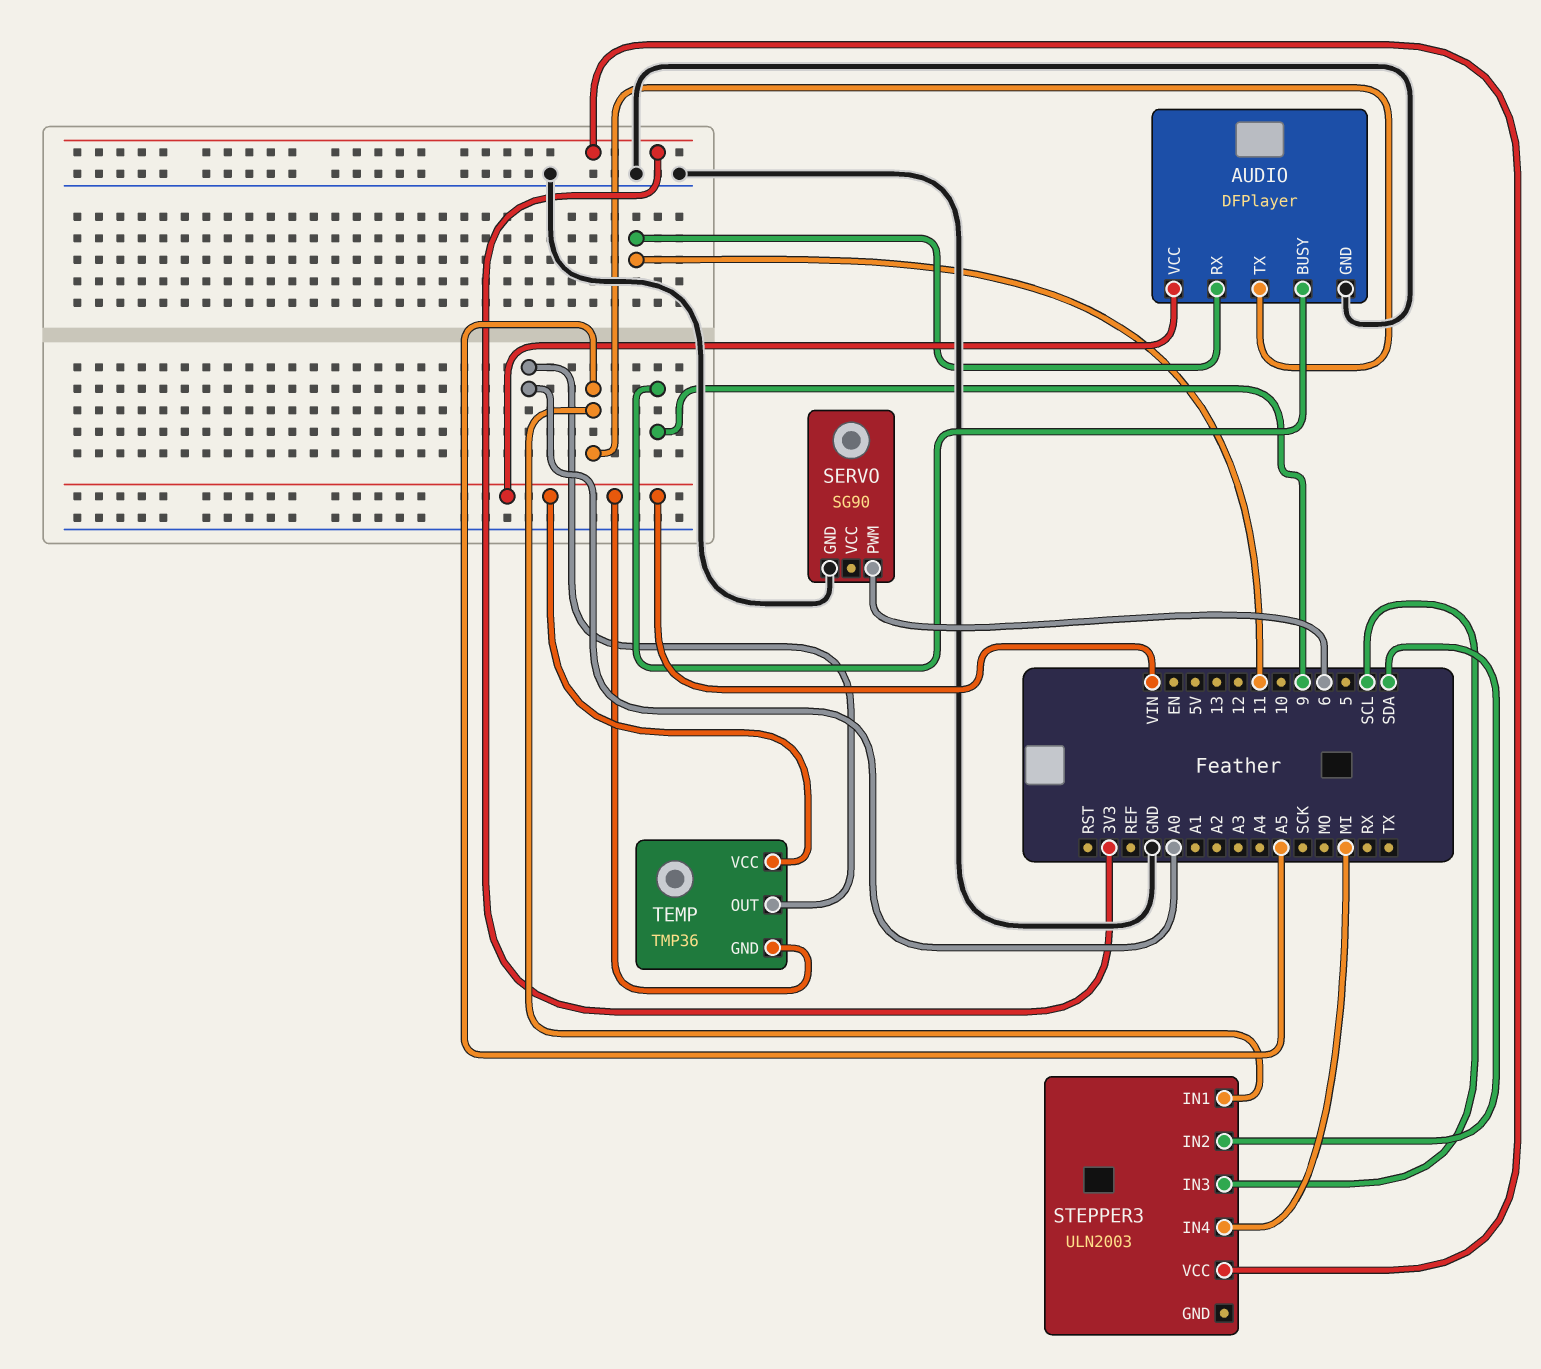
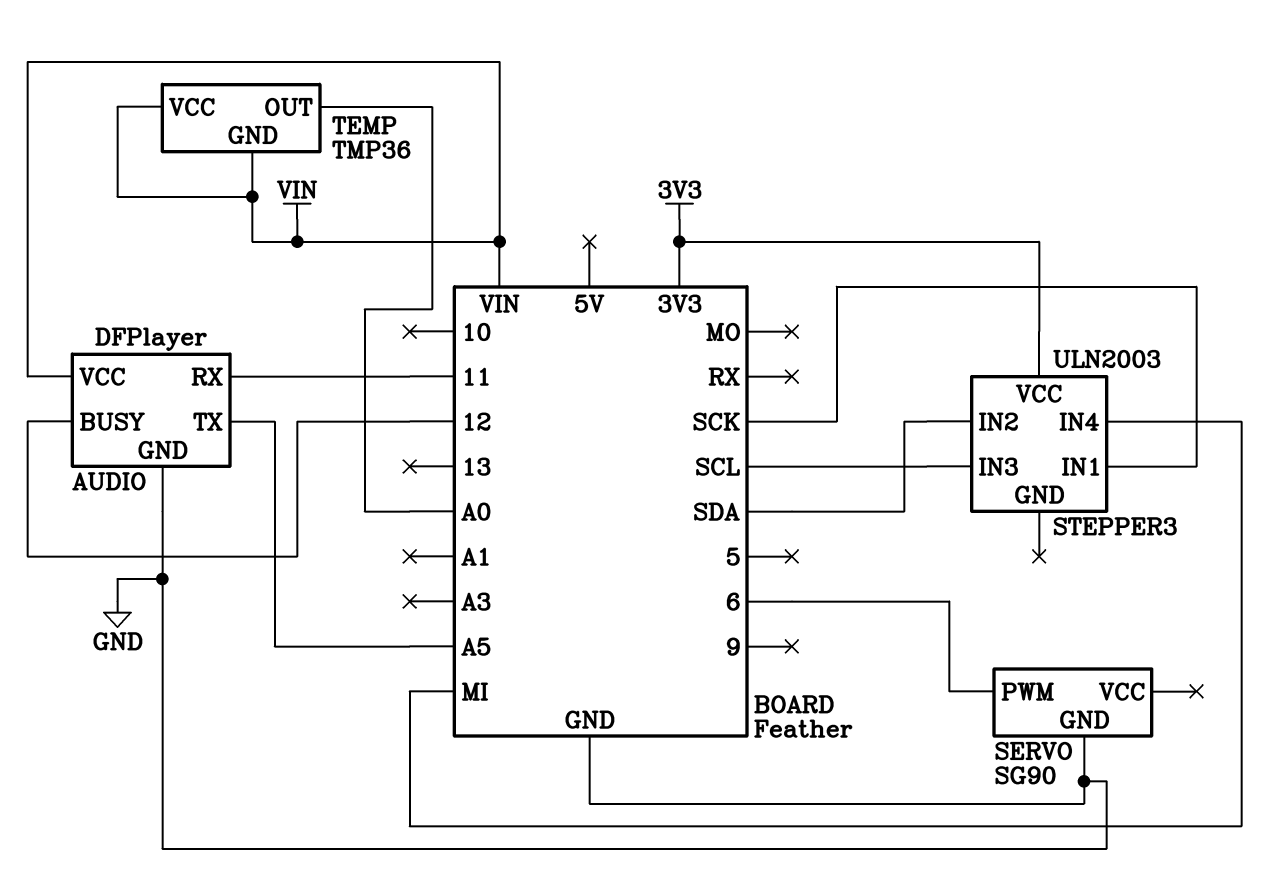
AUDIO pin BUSY: 9 -> 12
STEPPER3 pin IN1: A5 -> SCK

